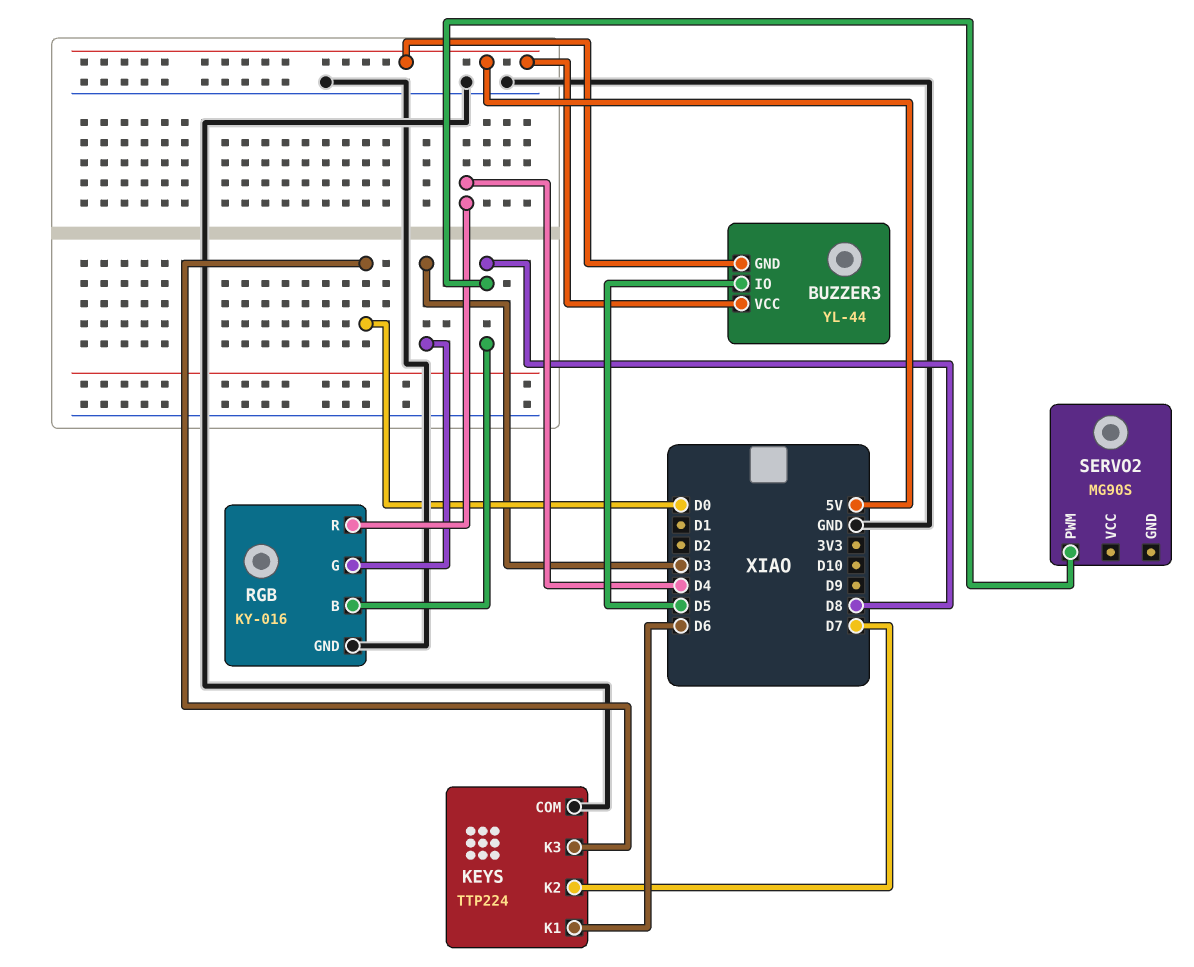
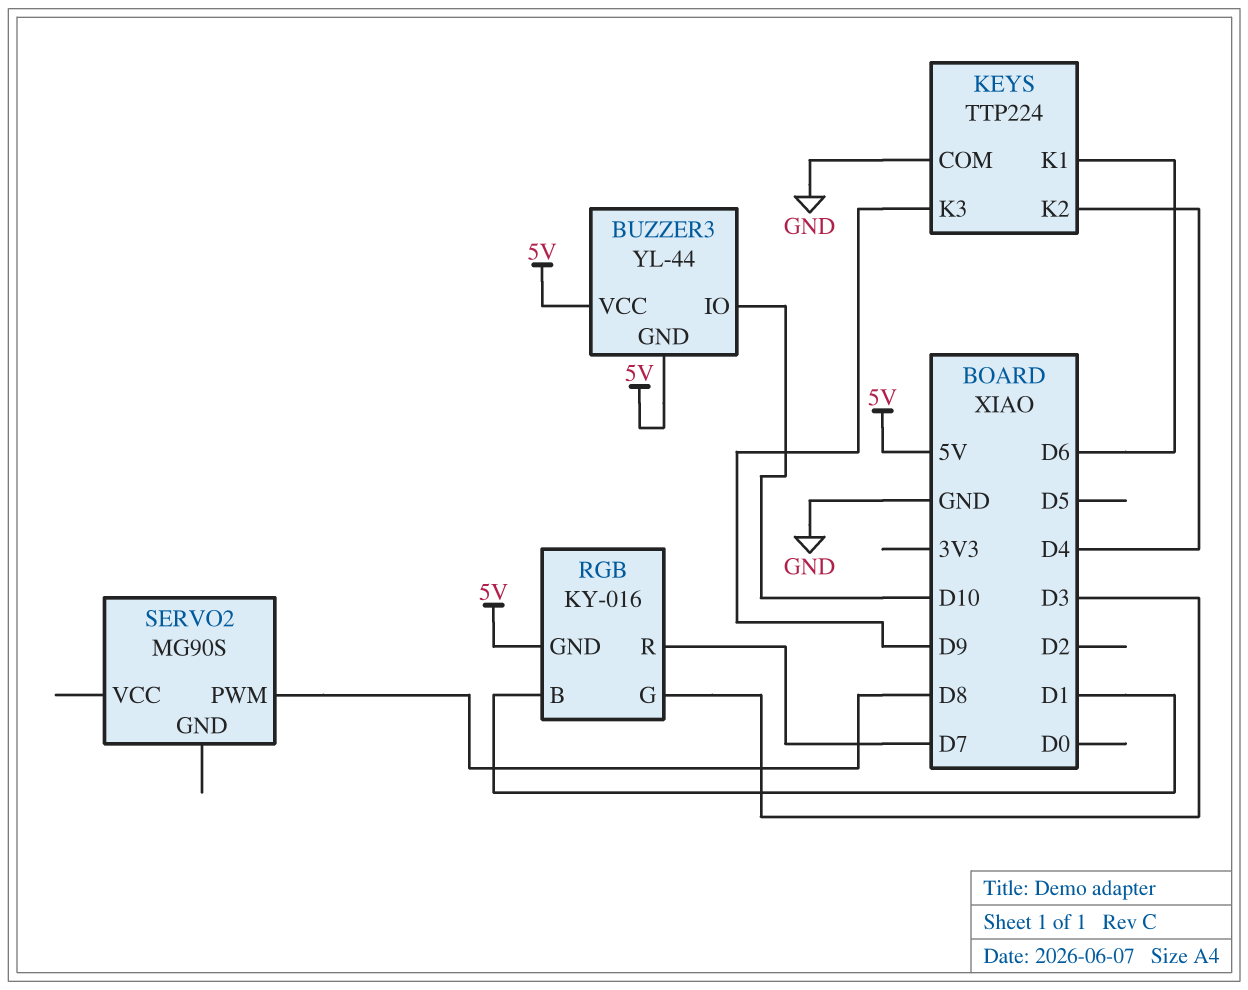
BUZZER3 pin IO: D5 -> D10
KEYS pin K2: D7 -> D4
KEYS pin K3: D0 -> D9
RGB pin B: D8 -> D1
RGB pin GND: GND -> 5V
RGB pin R: D4 -> D7

